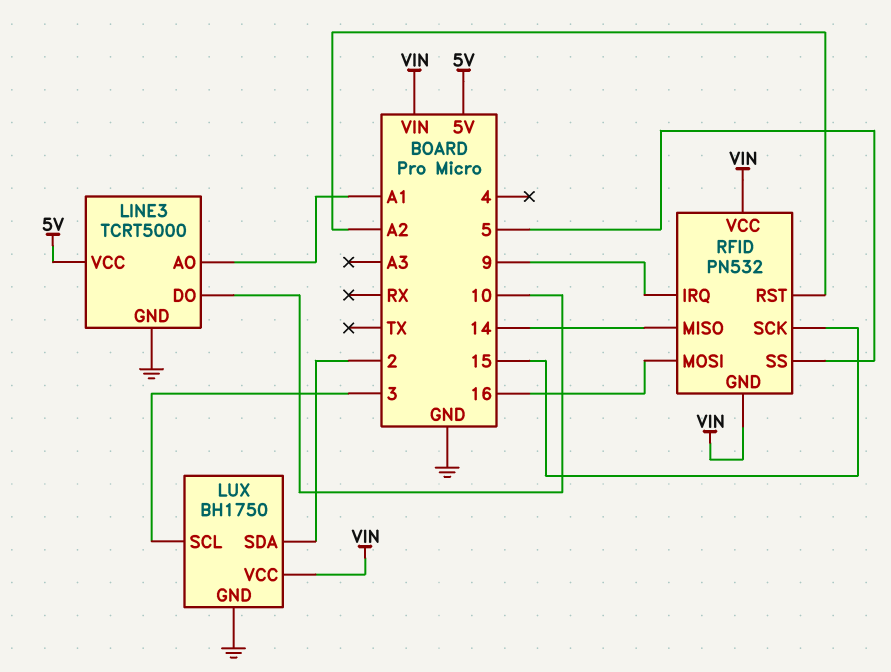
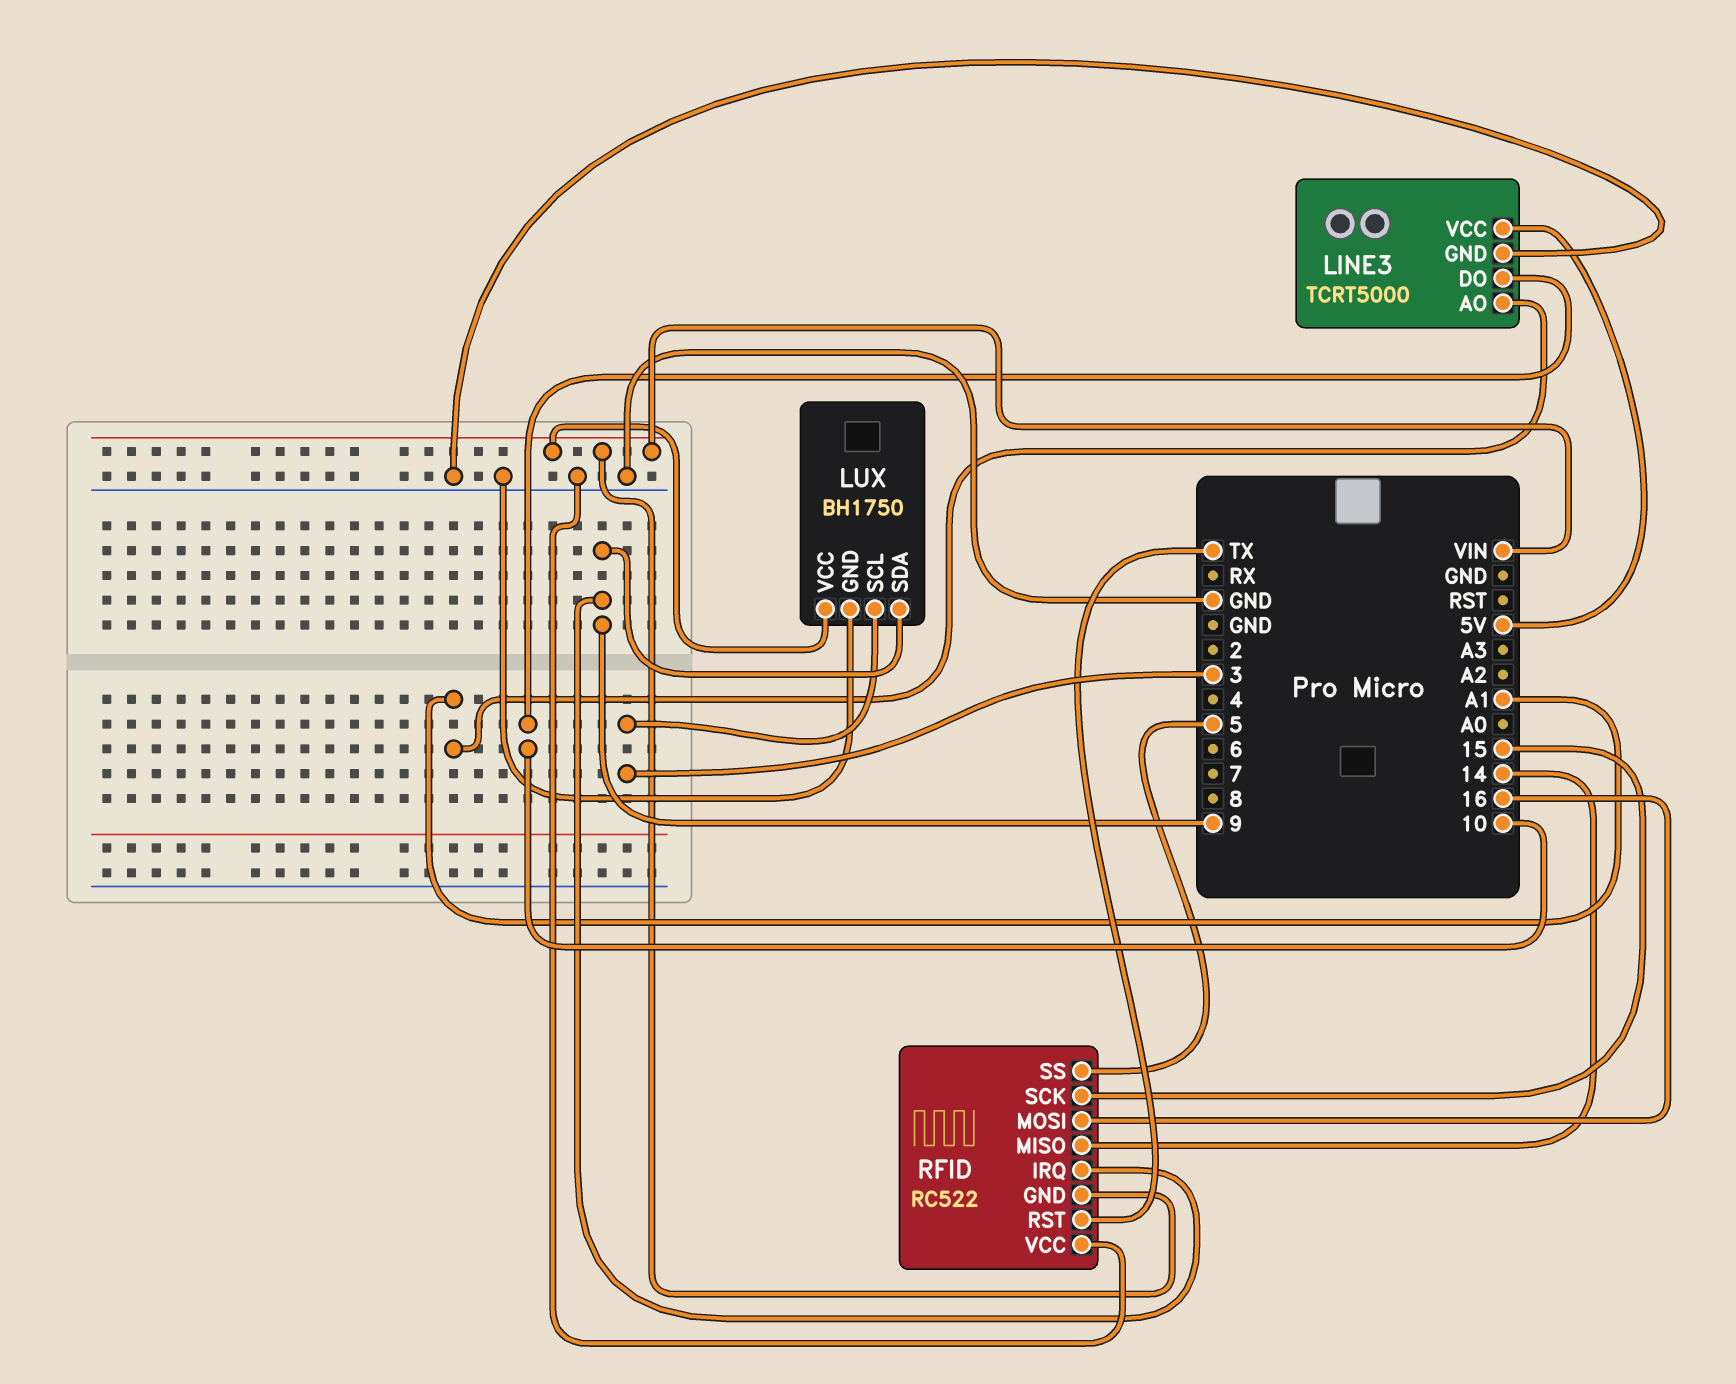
LUX pin SDA: 2 -> 9
RFID: PN532 -> RC522
RFID pin RST: A2 -> TX
RFID pin VCC: VIN -> GND

